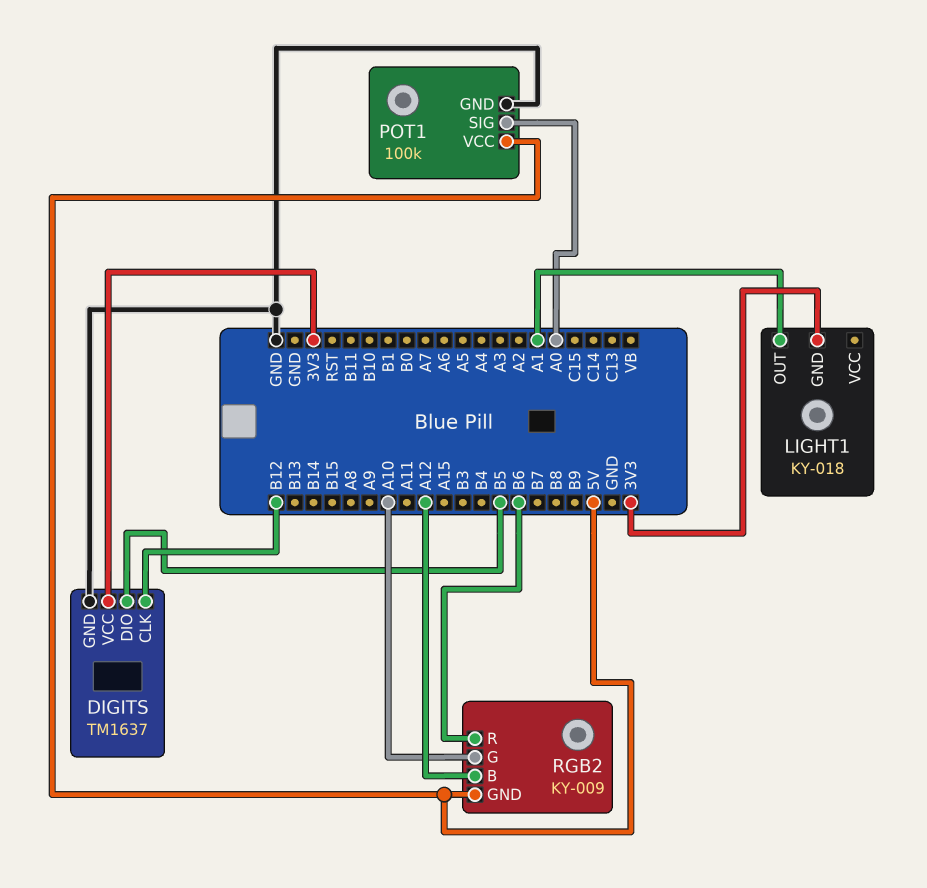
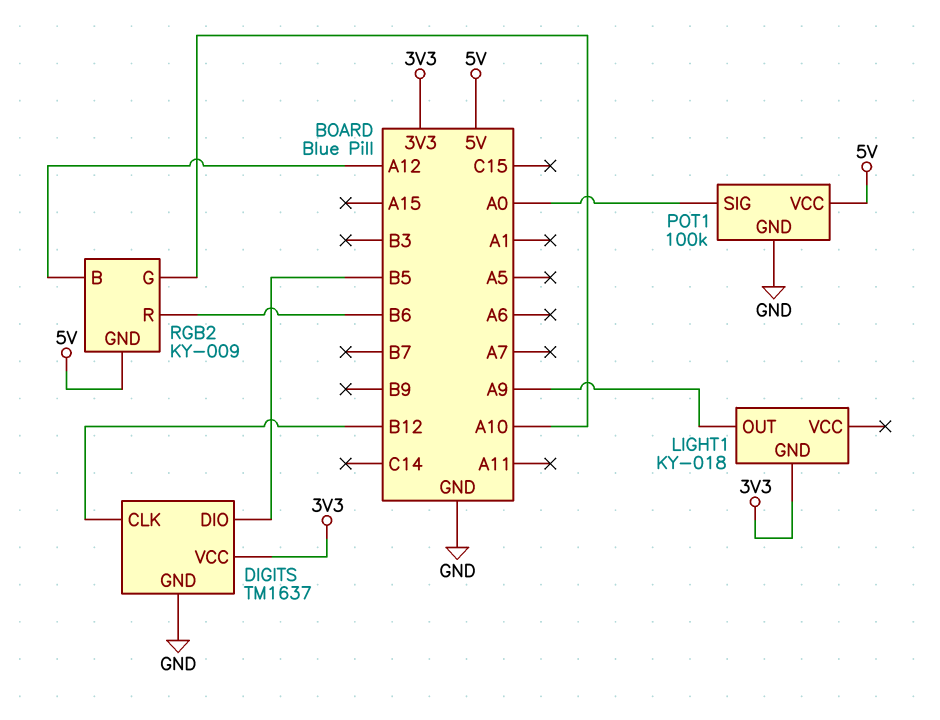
LIGHT1 pin OUT: A1 -> A9

